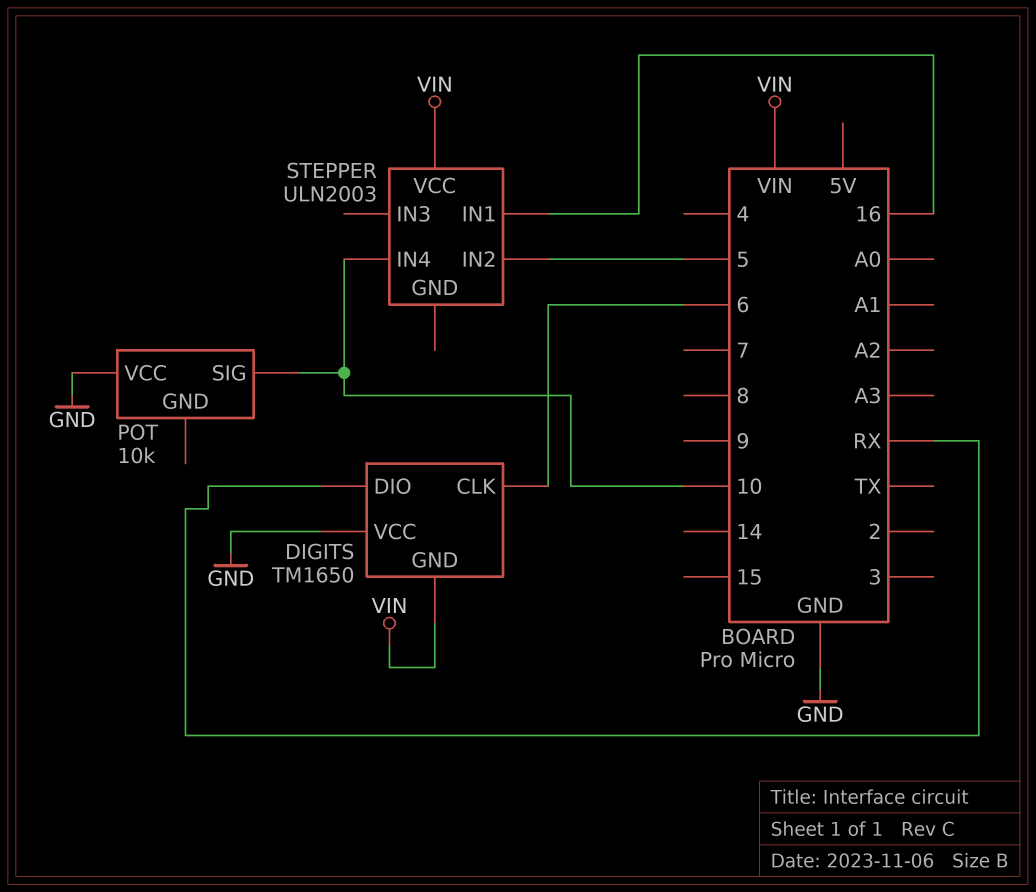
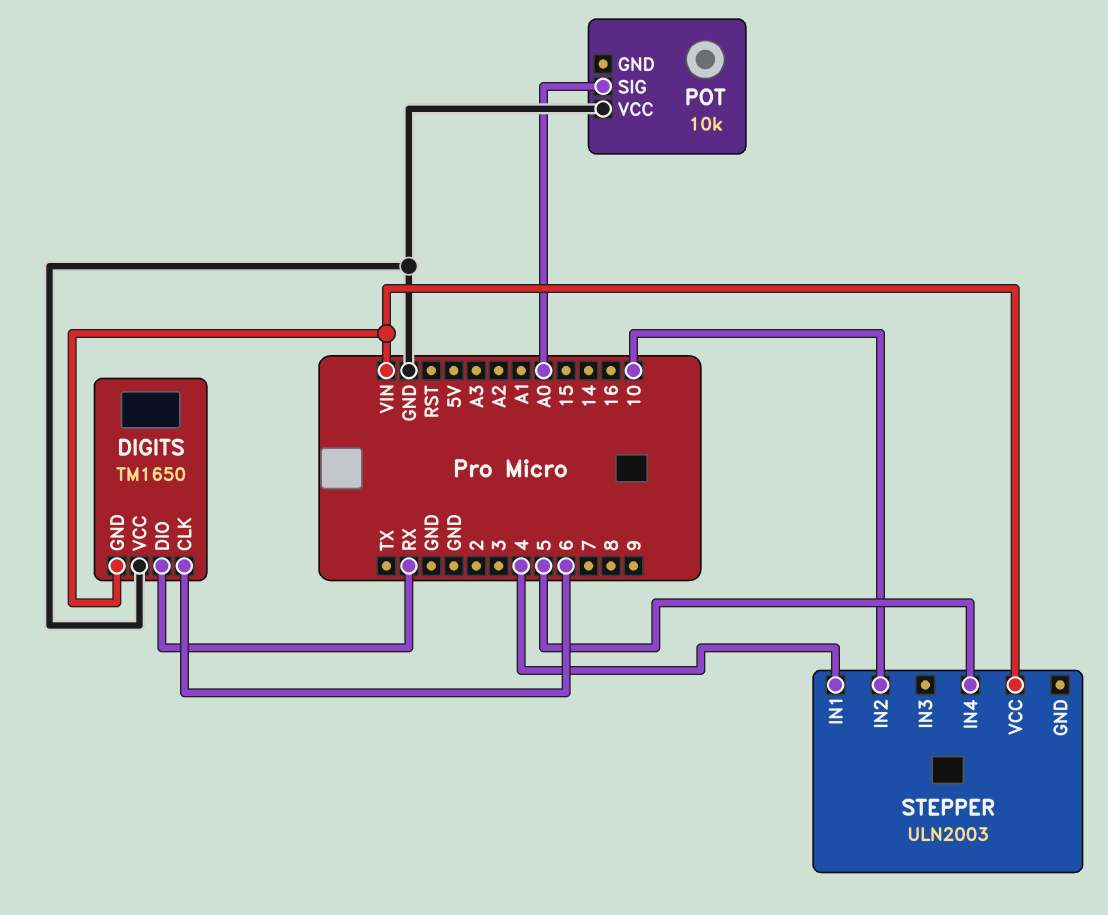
POT pin SIG: 10 -> A0
STEPPER pin IN1: 16 -> 4
STEPPER pin IN2: 5 -> 10
STEPPER pin IN4: 10 -> 5

